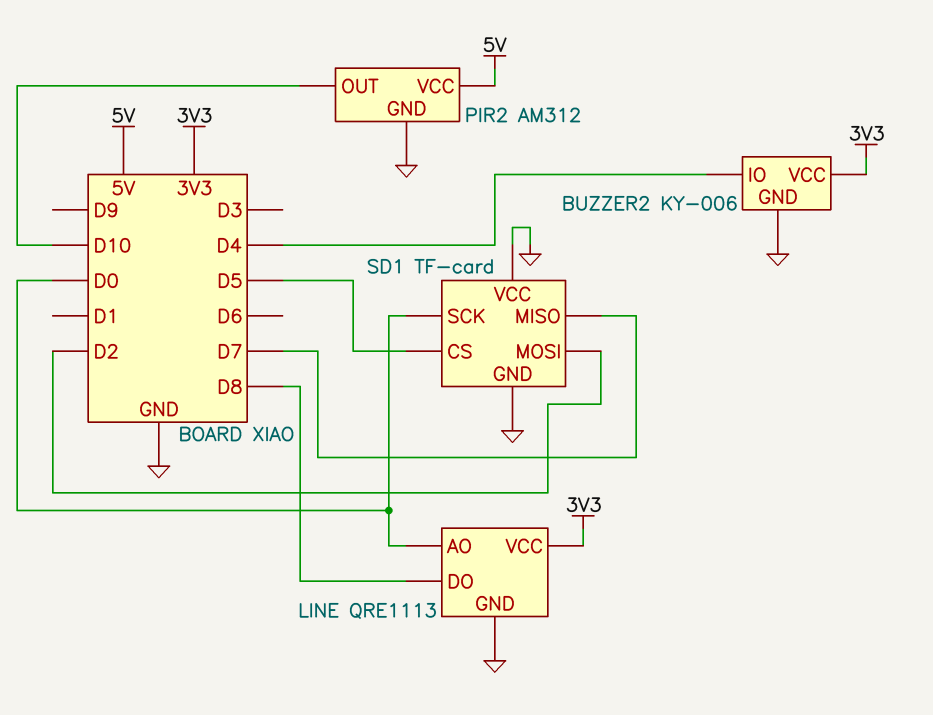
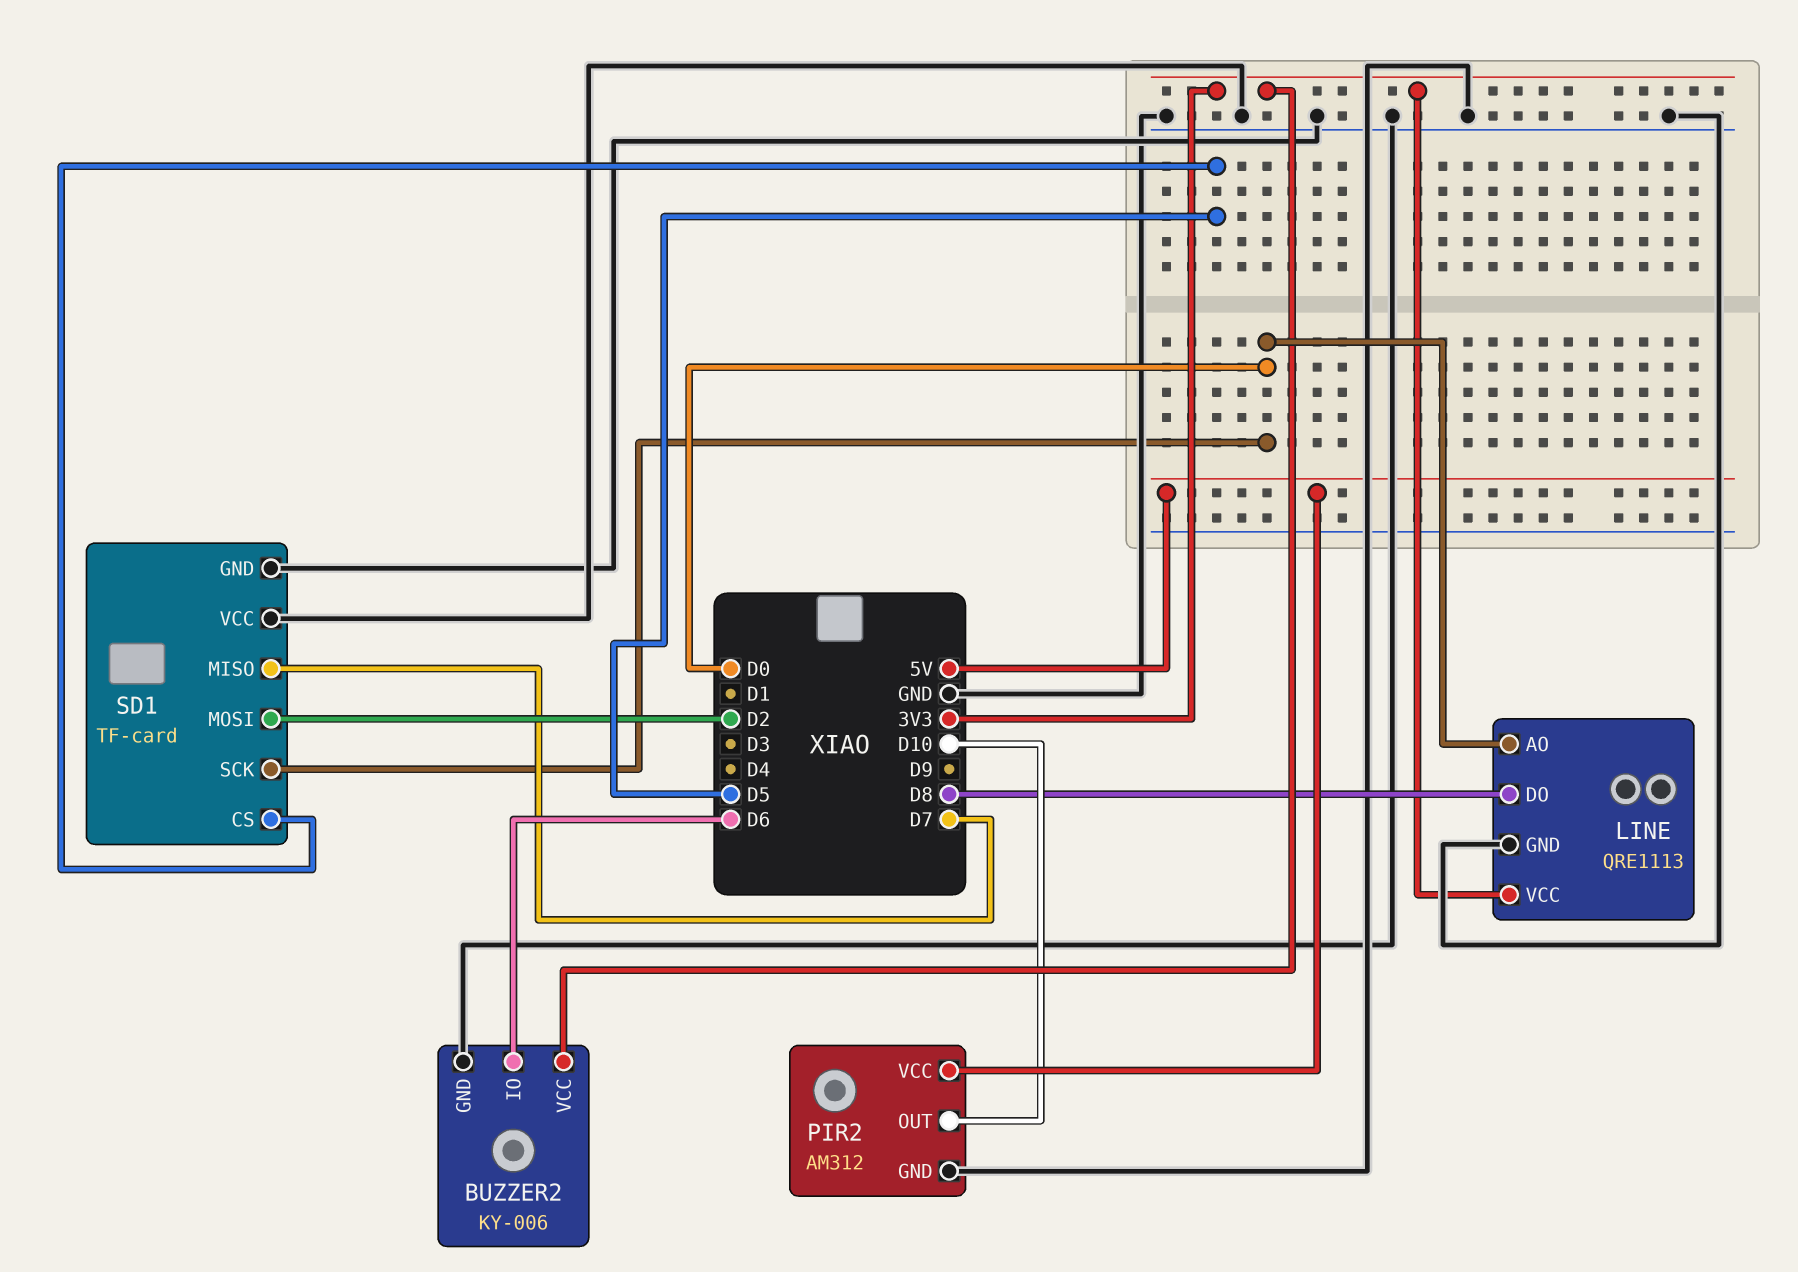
BUZZER2 pin IO: D4 -> D6

